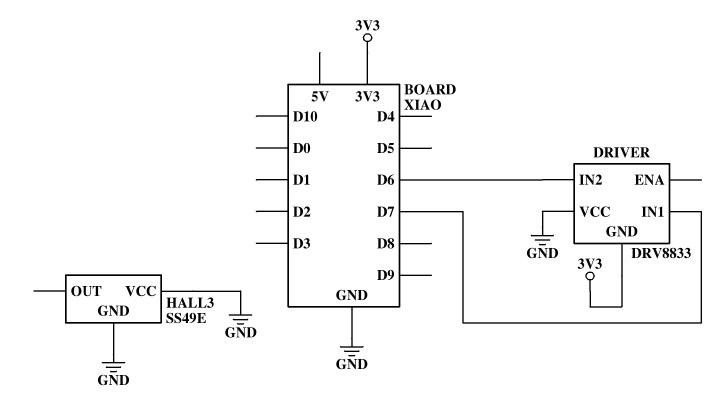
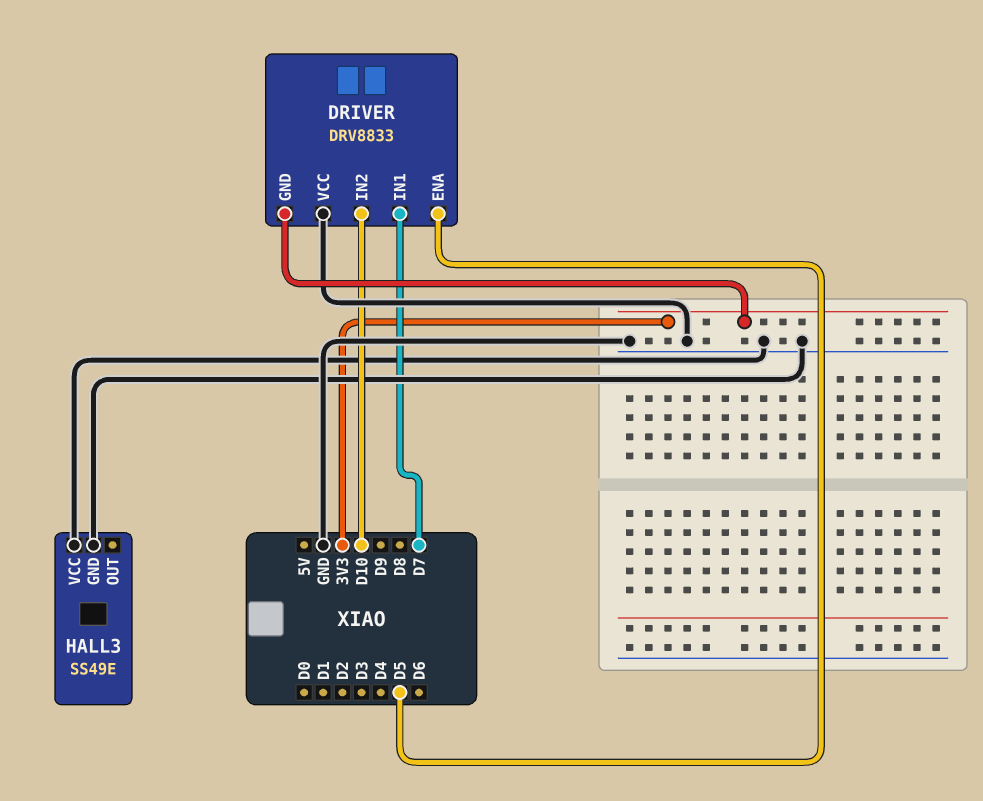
DRIVER pin ENA: none -> D5
DRIVER pin IN2: D6 -> D10

